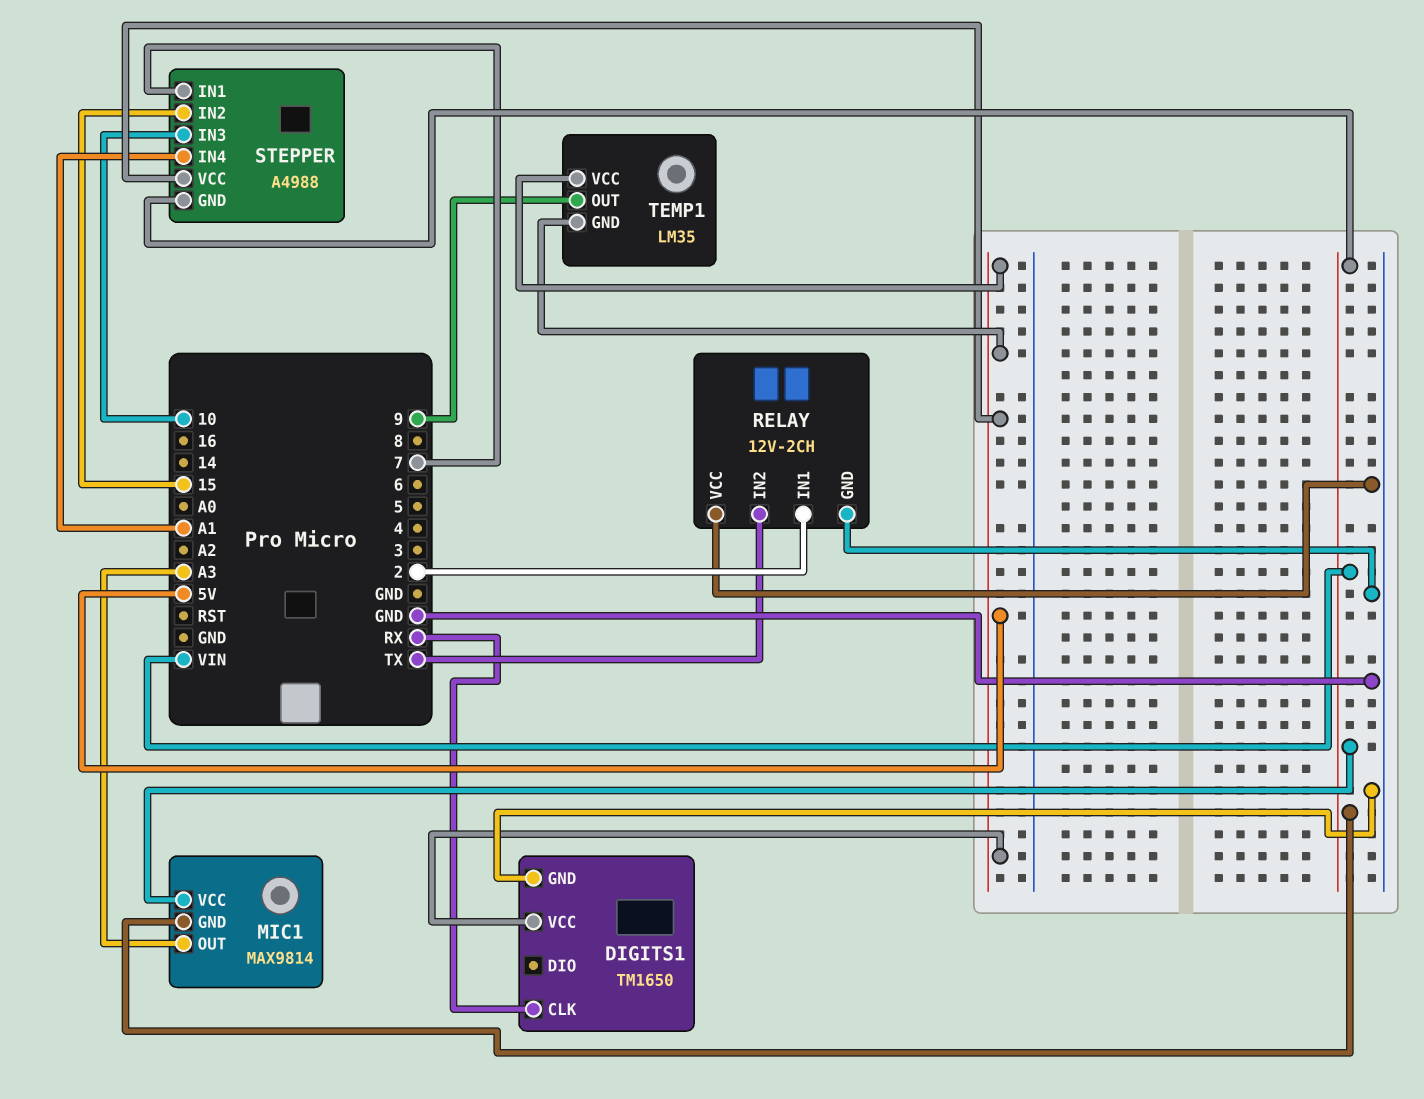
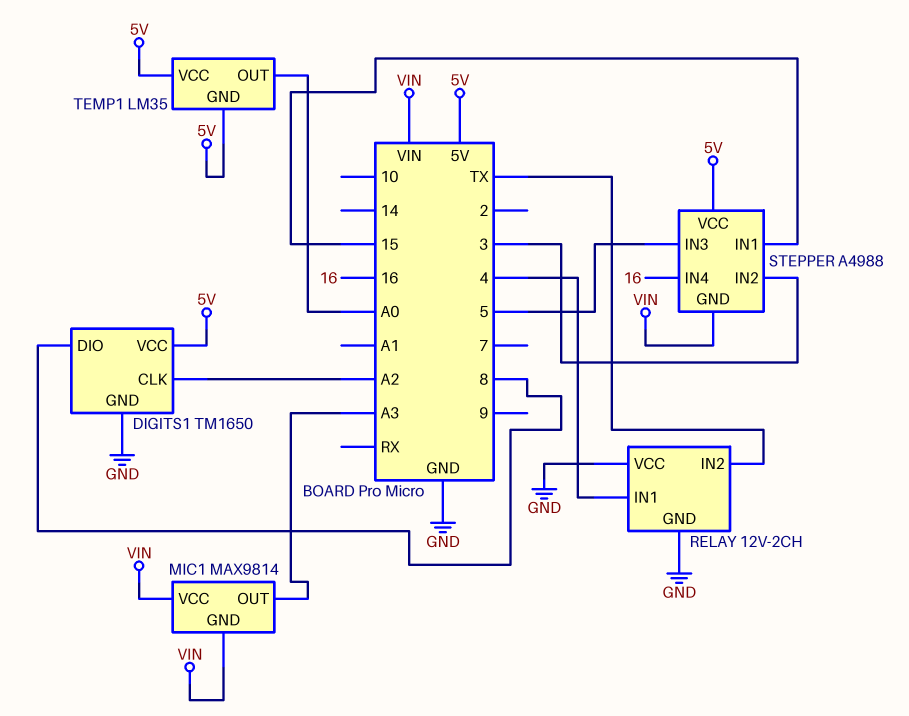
DIGITS1 pin CLK: RX -> A2
DIGITS1 pin DIO: none -> 8
RELAY pin IN1: 2 -> 4
STEPPER pin IN1: 7 -> 15
STEPPER pin IN2: 15 -> 3
STEPPER pin IN3: 10 -> 5
STEPPER pin IN4: A1 -> 16
TEMP1 pin OUT: 9 -> A0

